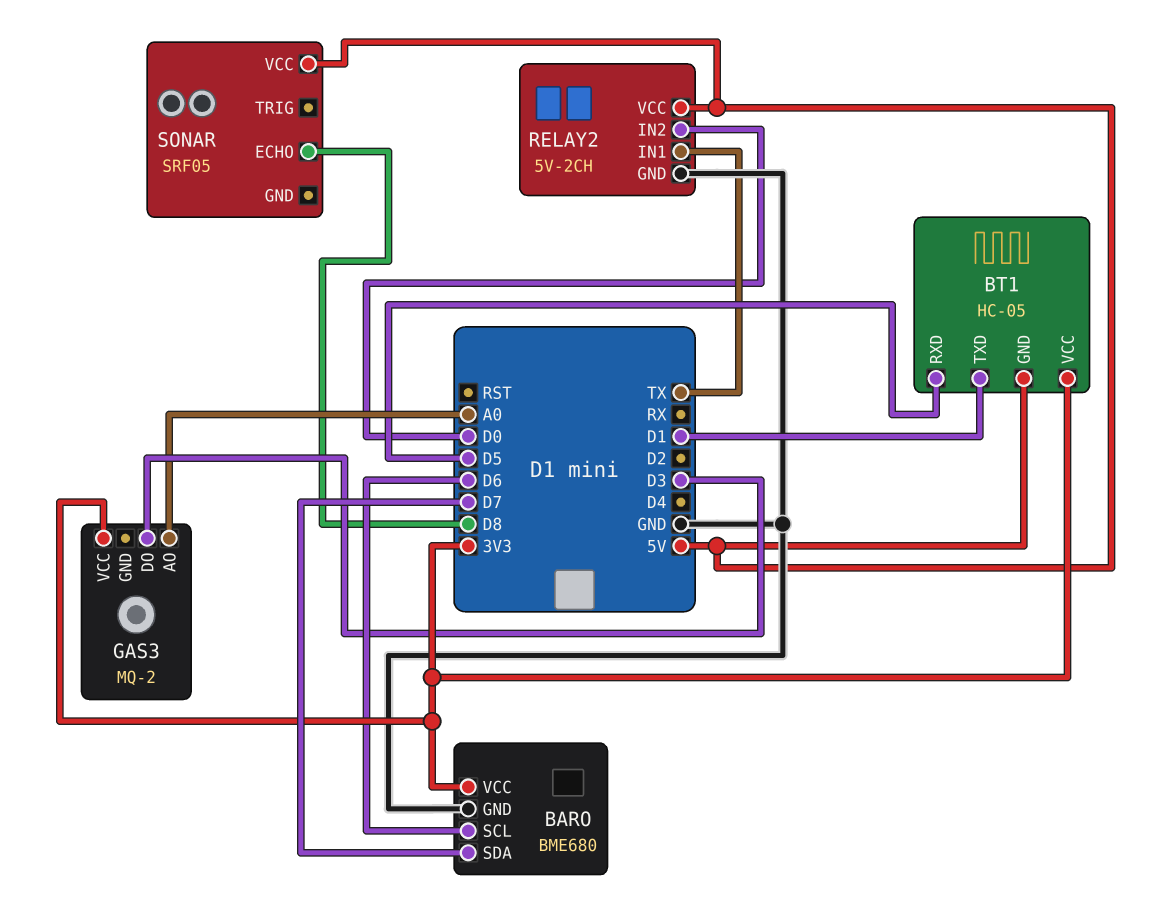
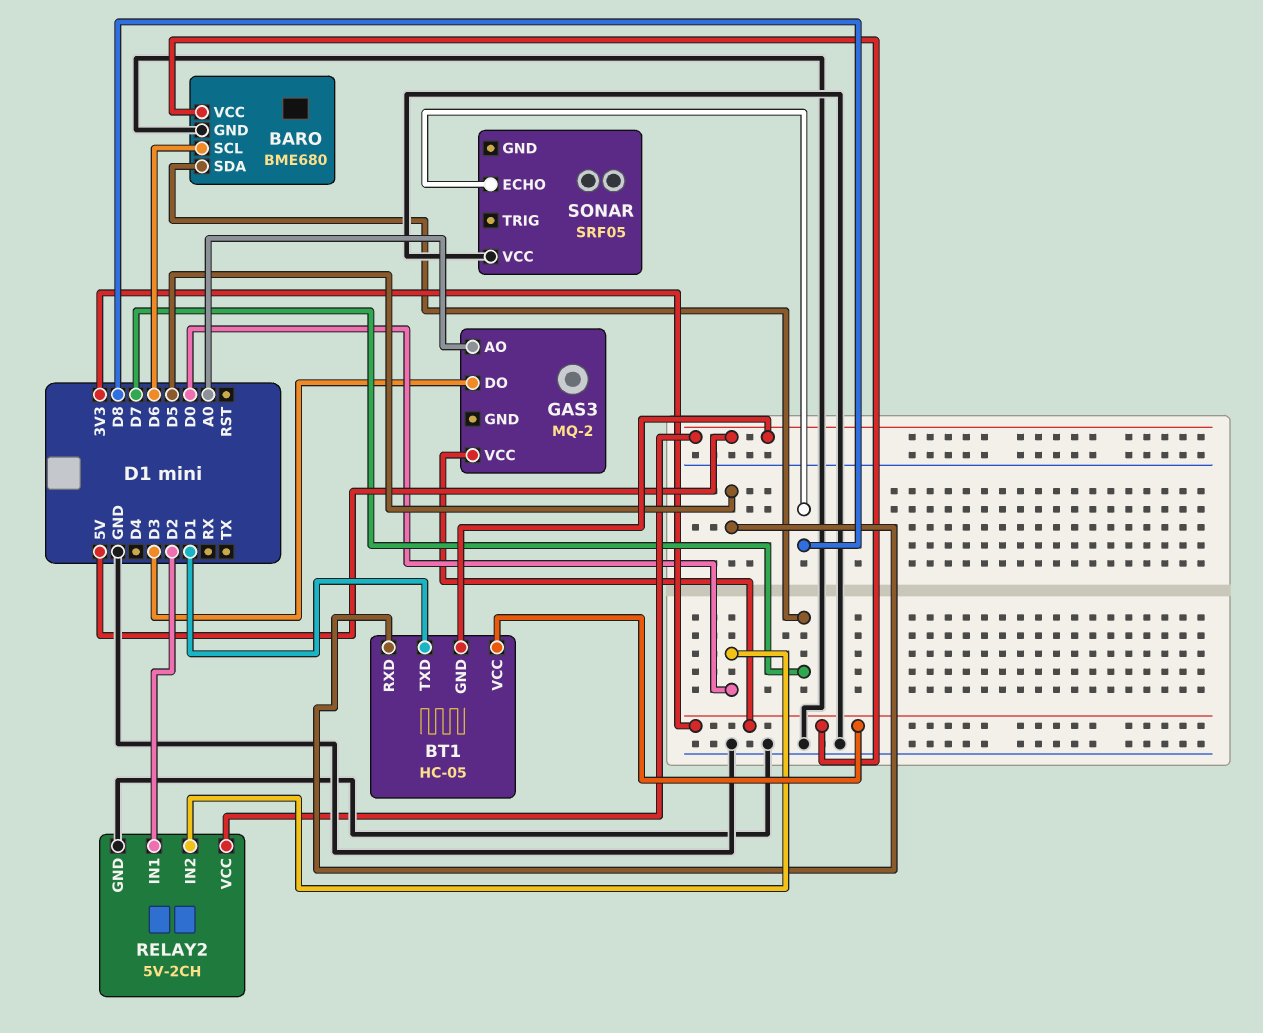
RELAY2 pin IN1: TX -> D2
SONAR pin VCC: 5V -> GND

